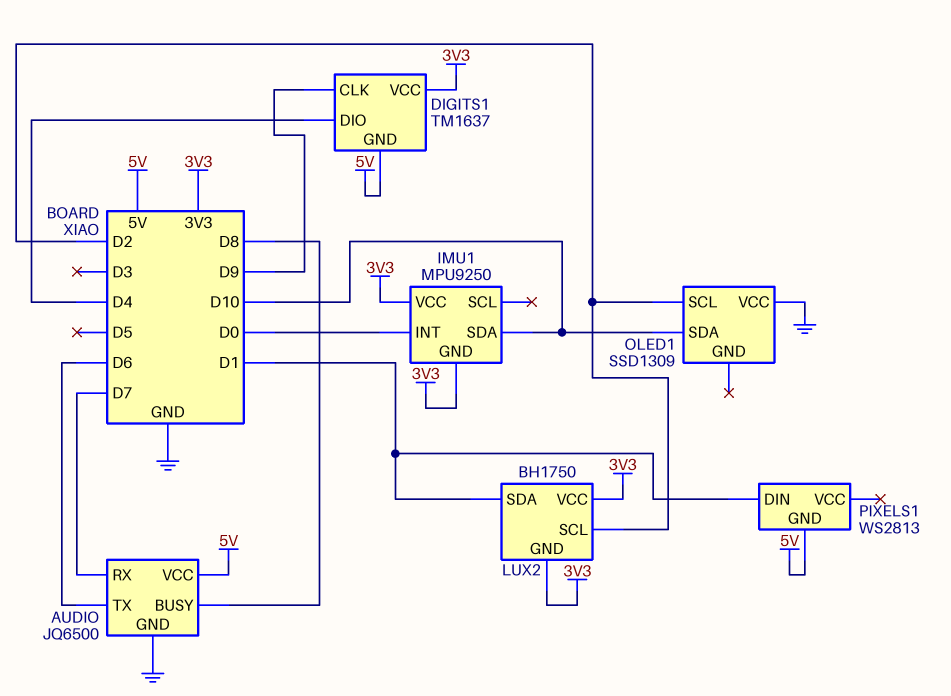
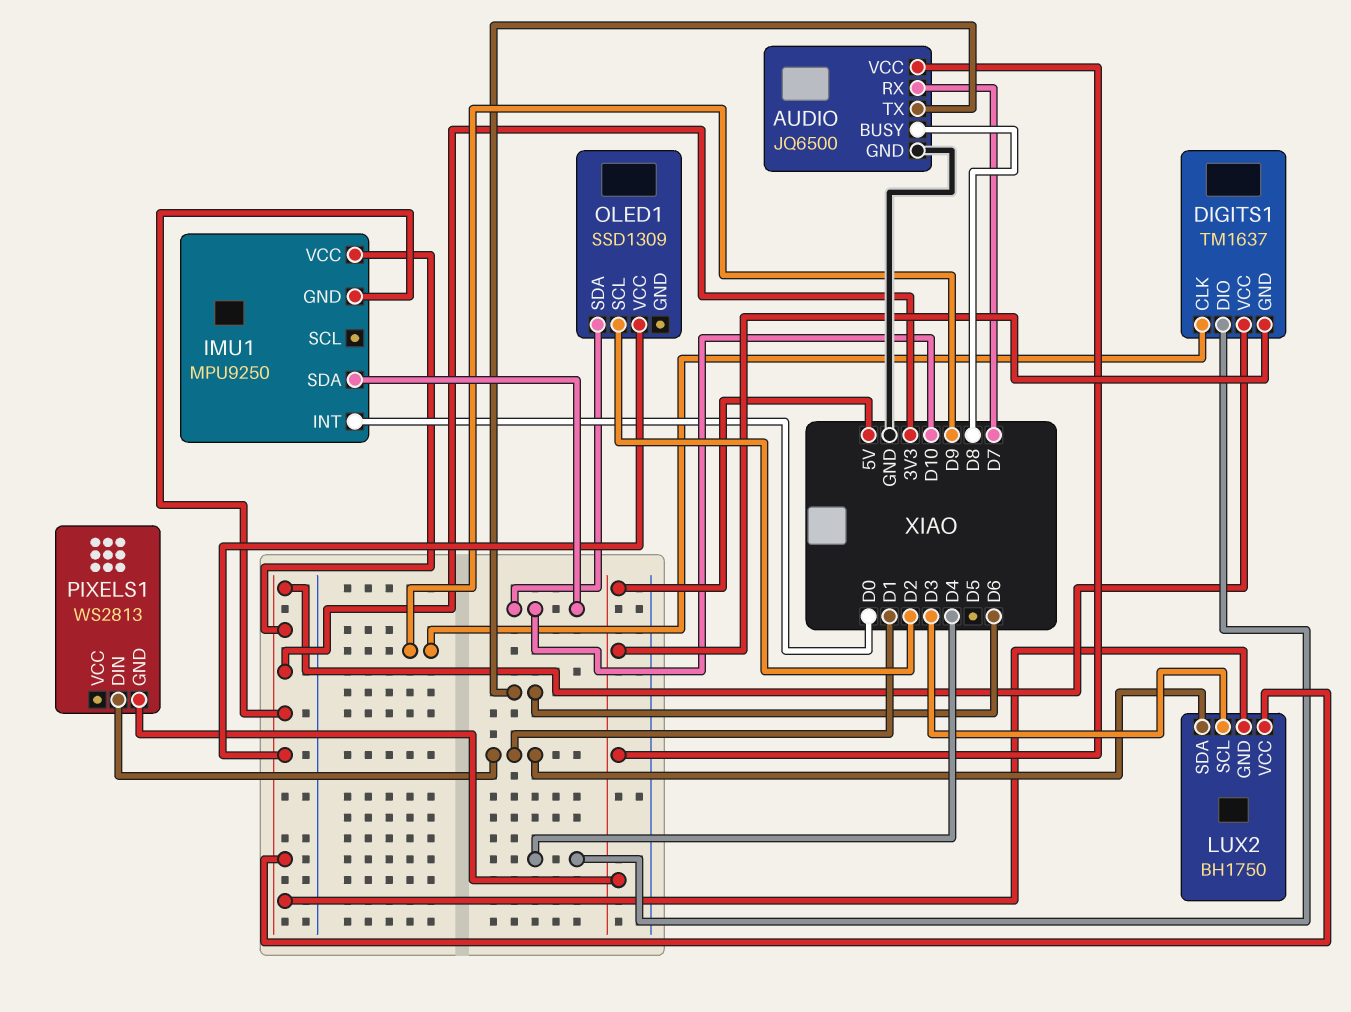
LUX2 pin SCL: D2 -> D3
OLED1 pin VCC: GND -> 3V3

